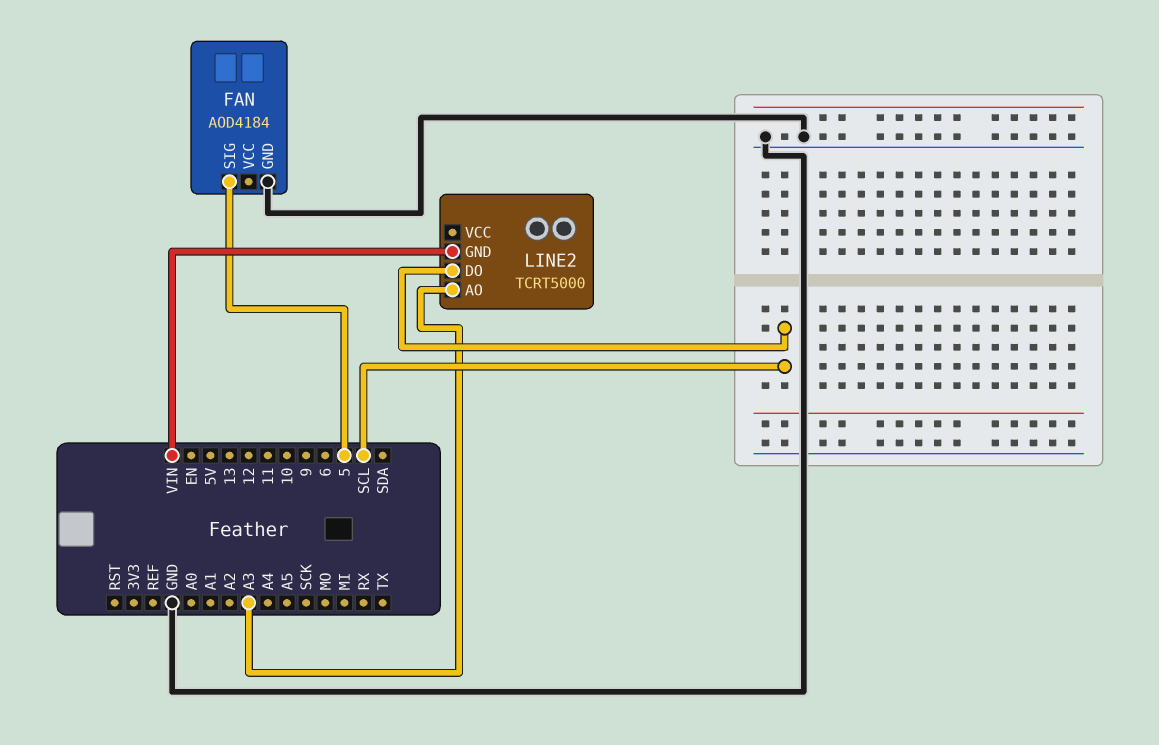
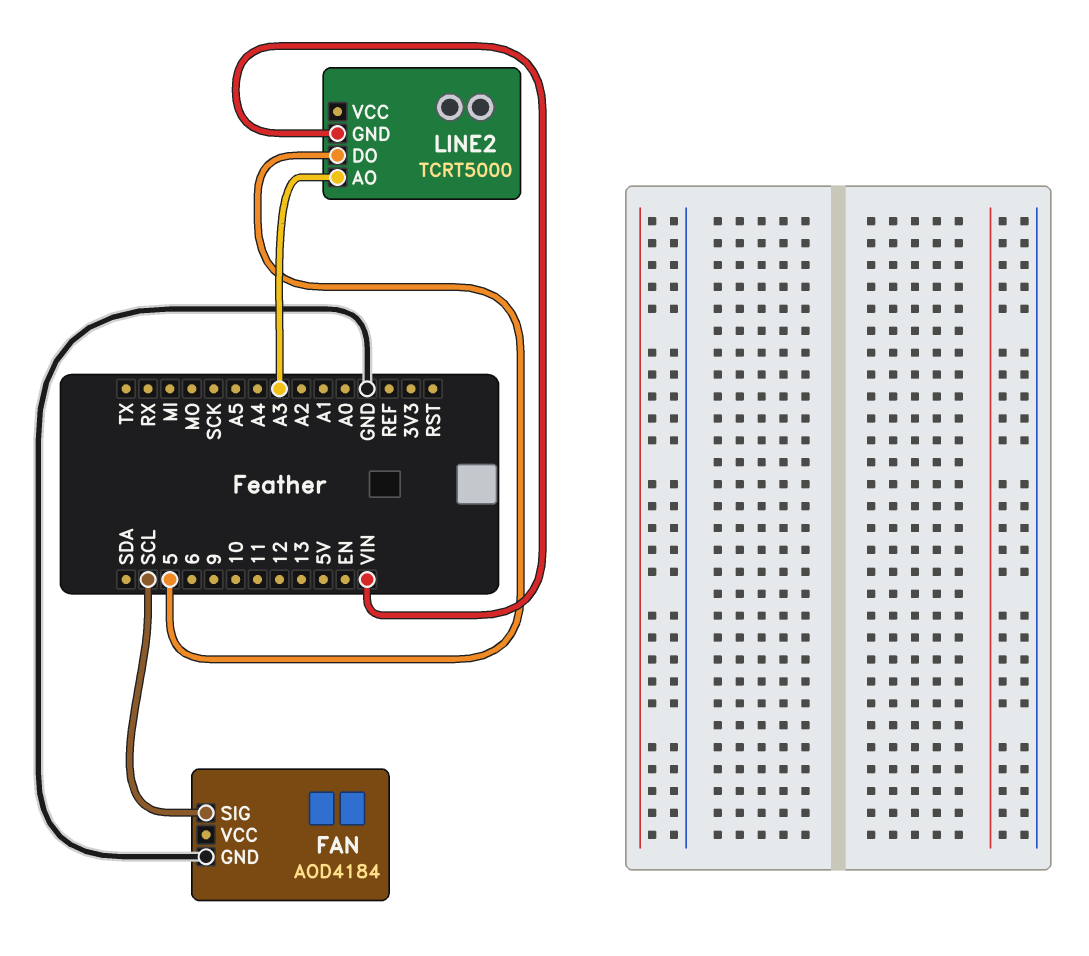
FAN pin SIG: 5 -> SCL
LINE2 pin DO: SCL -> 5

